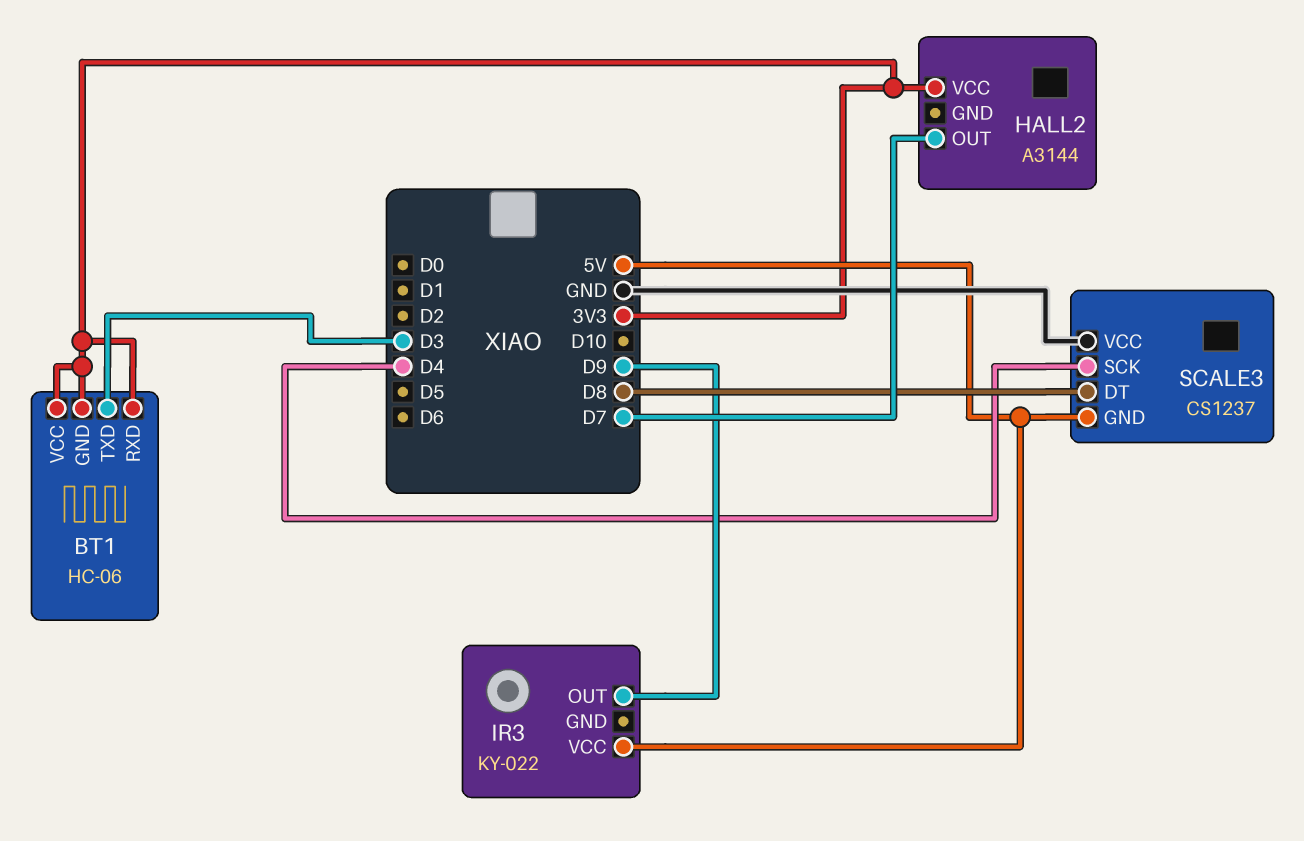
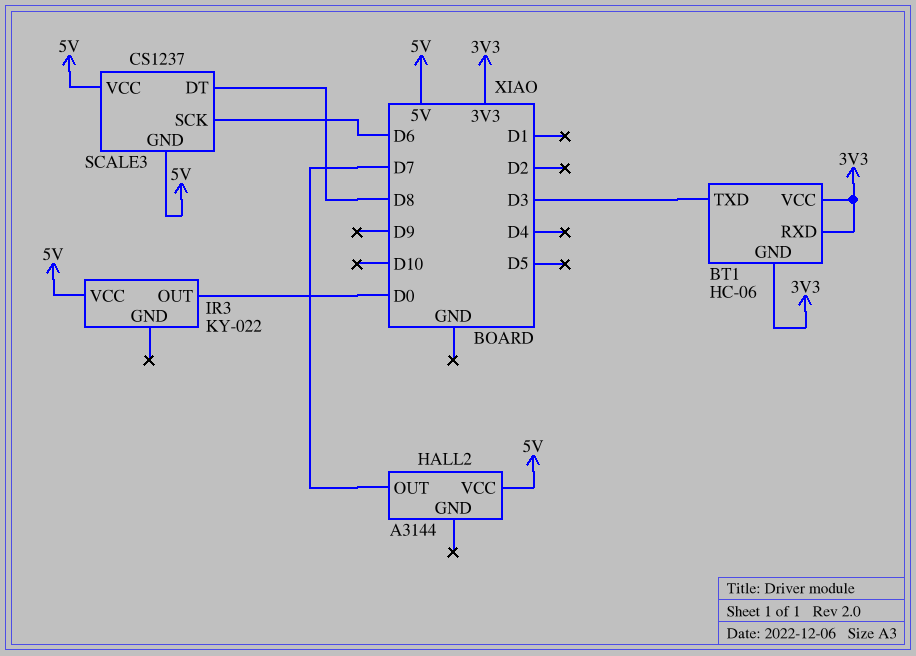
HALL2 pin VCC: 3V3 -> 5V
IR3 pin OUT: D9 -> D0
SCALE3 pin SCK: D4 -> D6
SCALE3 pin VCC: GND -> 5V

